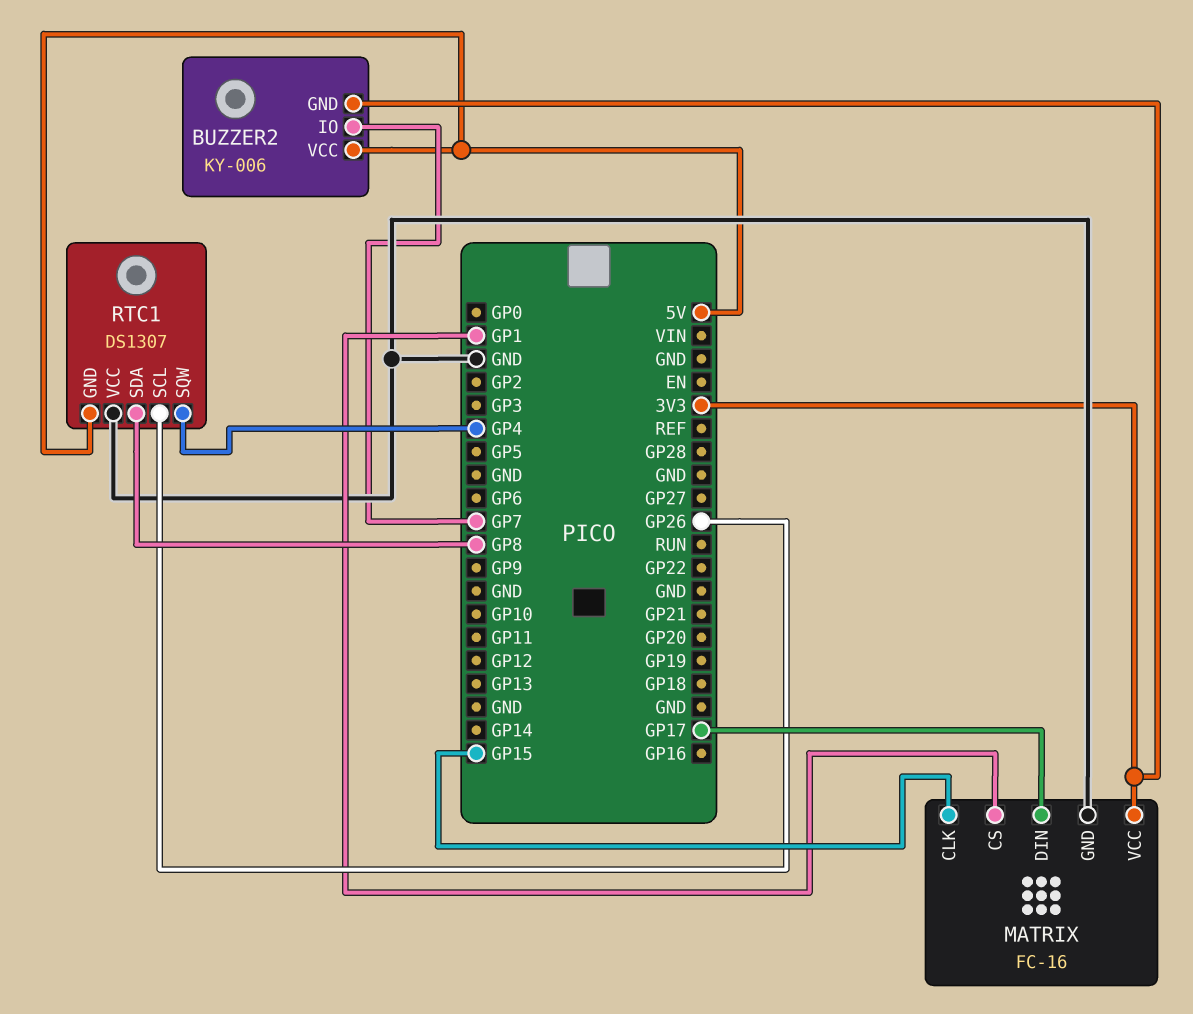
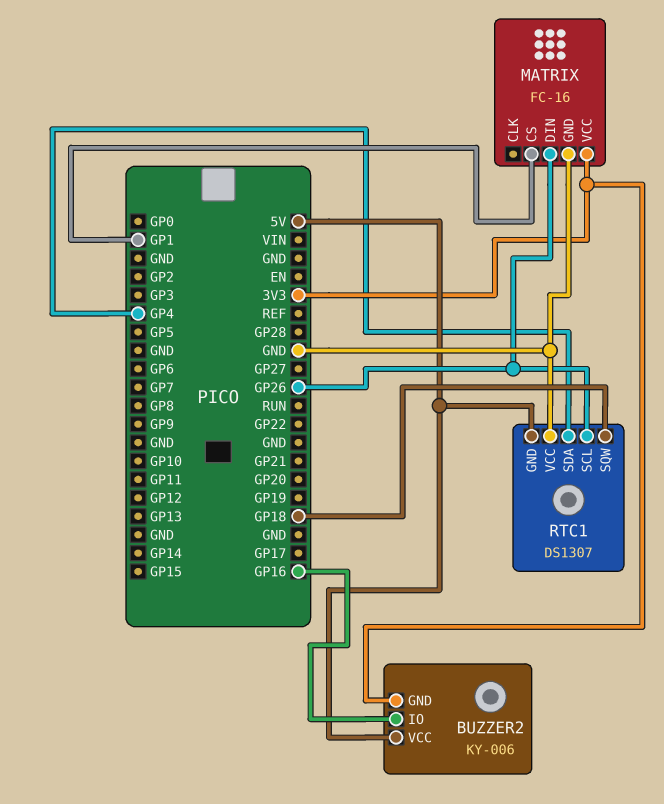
BUZZER2 pin IO: GP7 -> GP16
MATRIX pin CLK: GP15 -> none
MATRIX pin DIN: GP17 -> GP26
RTC1 pin SDA: GP8 -> GP4
RTC1 pin SQW: GP4 -> GP18

